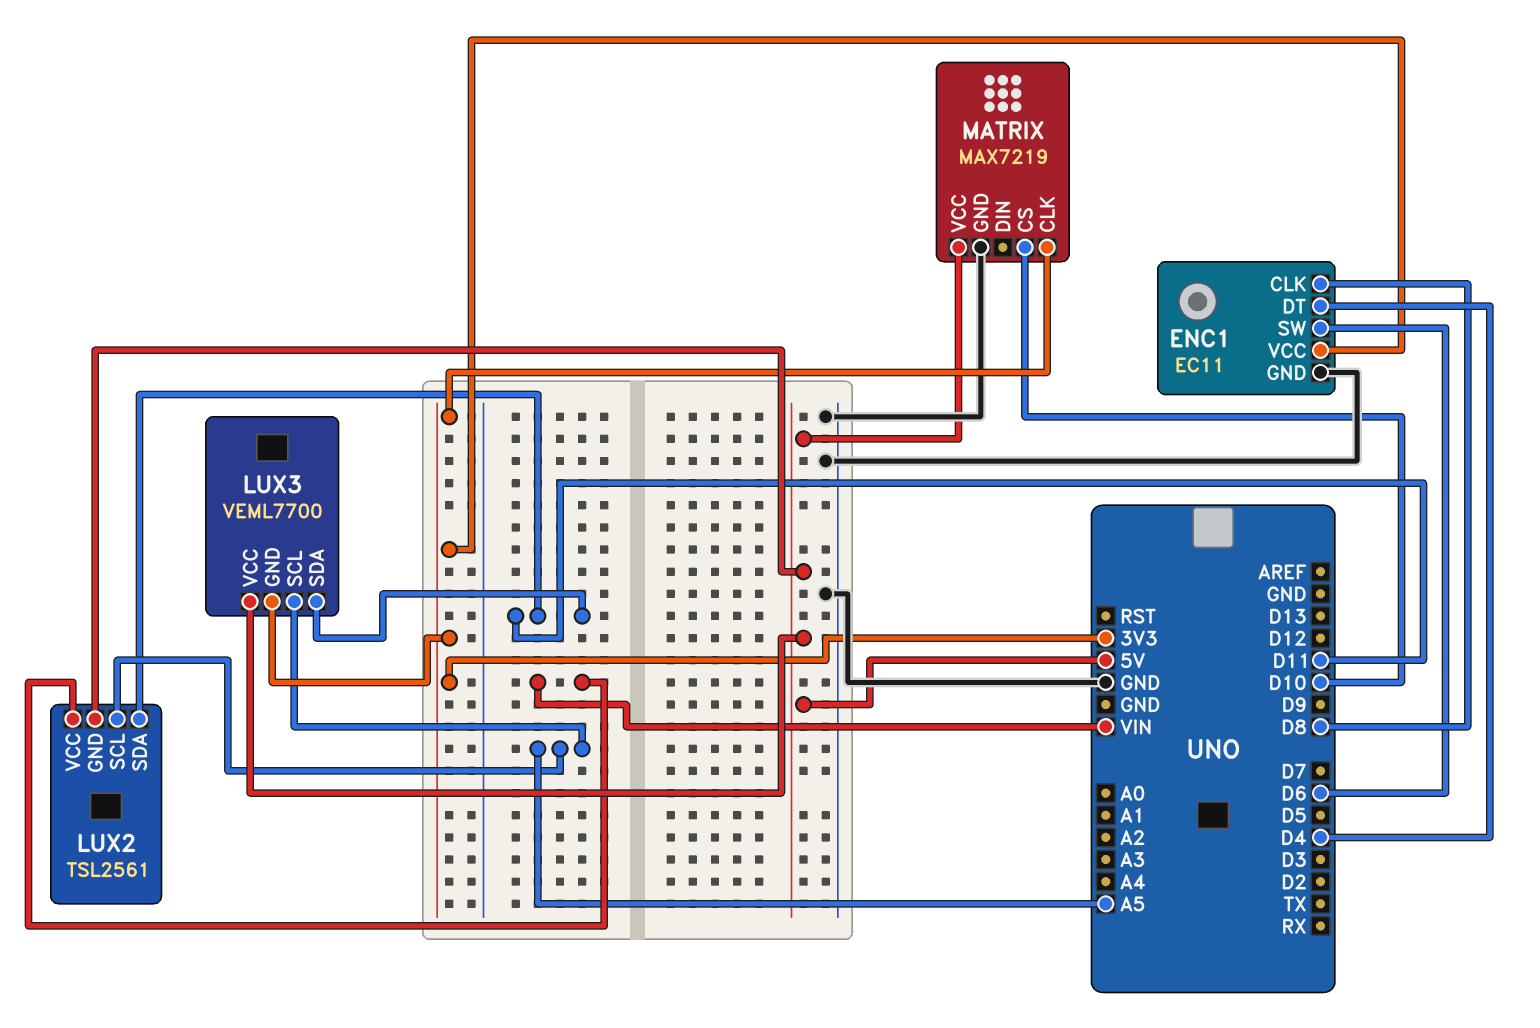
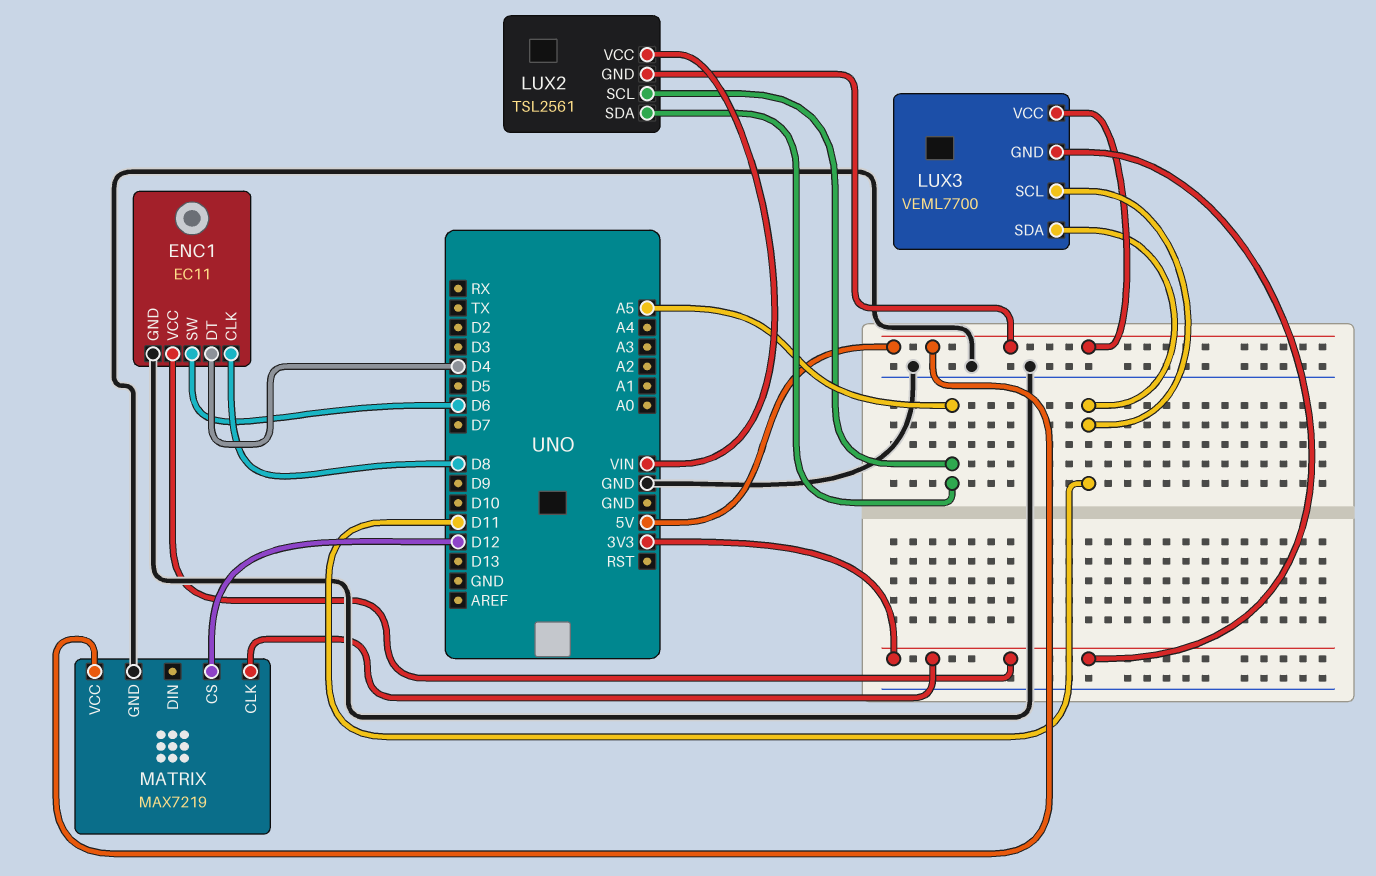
LUX2 pin SDA: D11 -> A5
LUX3 pin SCL: A5 -> D11
MATRIX pin CS: D10 -> D12

